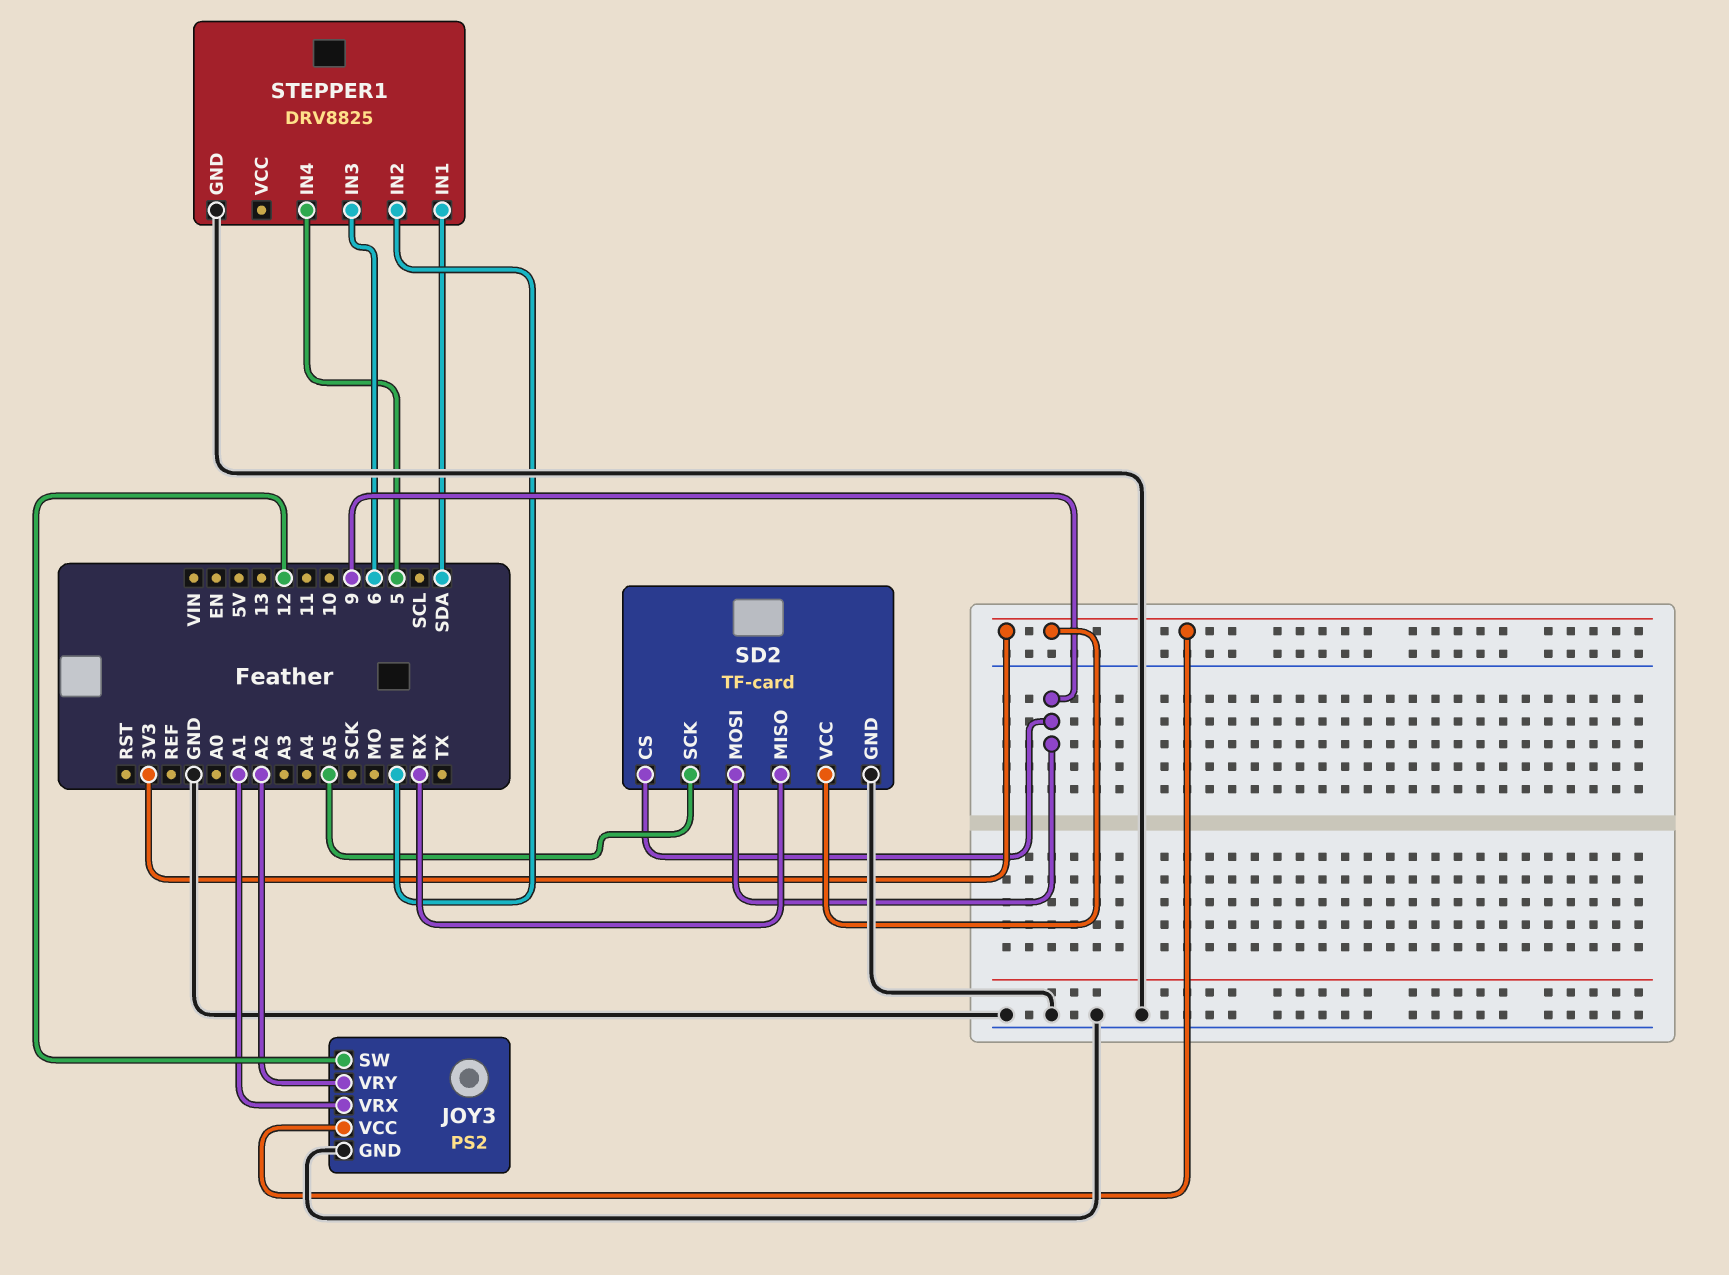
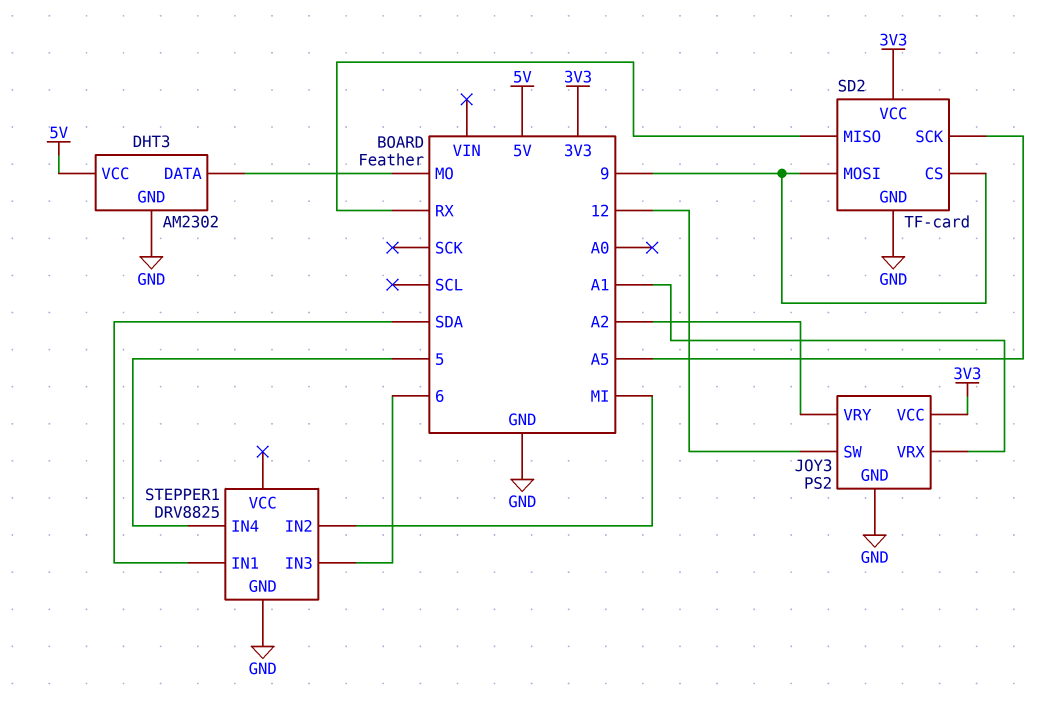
DHT3: none -> AM2302
DHT3 pin DATA: none -> MO
DHT3 pin GND: none -> GND
DHT3 pin VCC: none -> 5V

